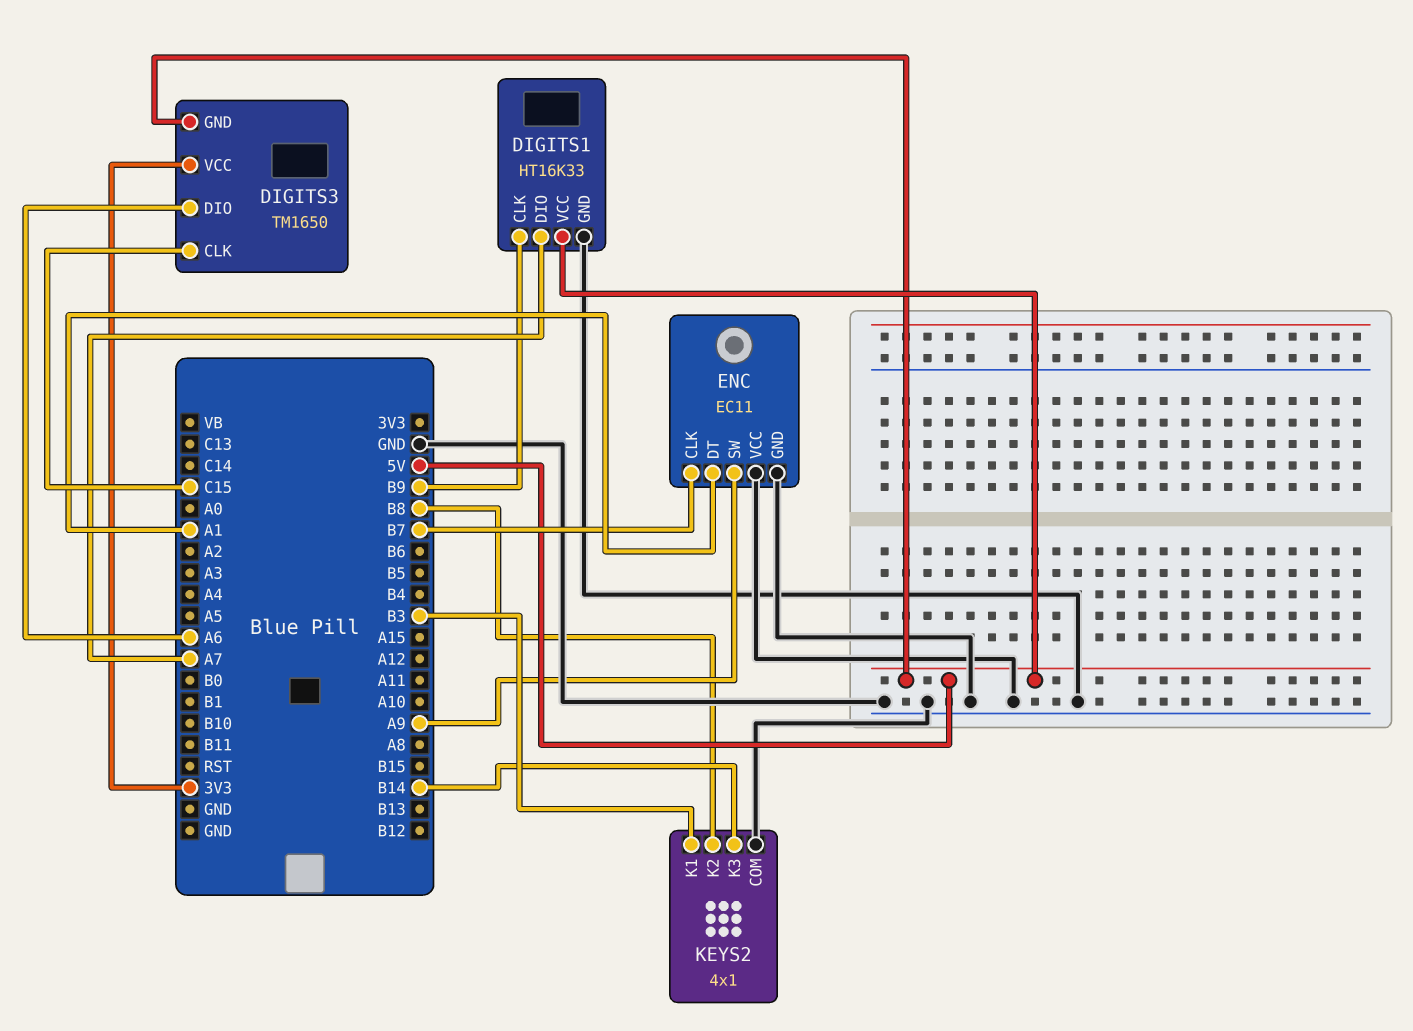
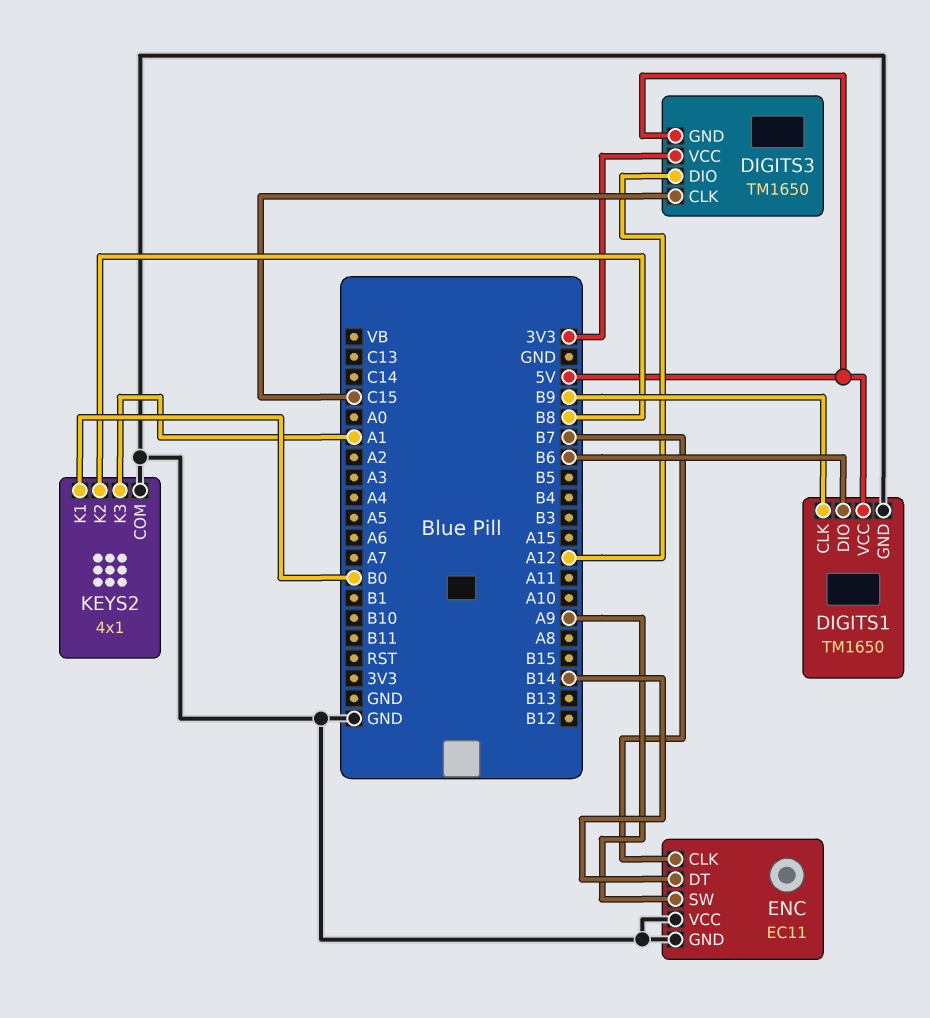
DIGITS1: HT16K33 -> TM1650
DIGITS1 pin DIO: A7 -> B6
DIGITS3 pin DIO: A6 -> A12
ENC pin DT: A1 -> B14
KEYS2 pin K1: B3 -> B0
KEYS2 pin K3: B14 -> A1

